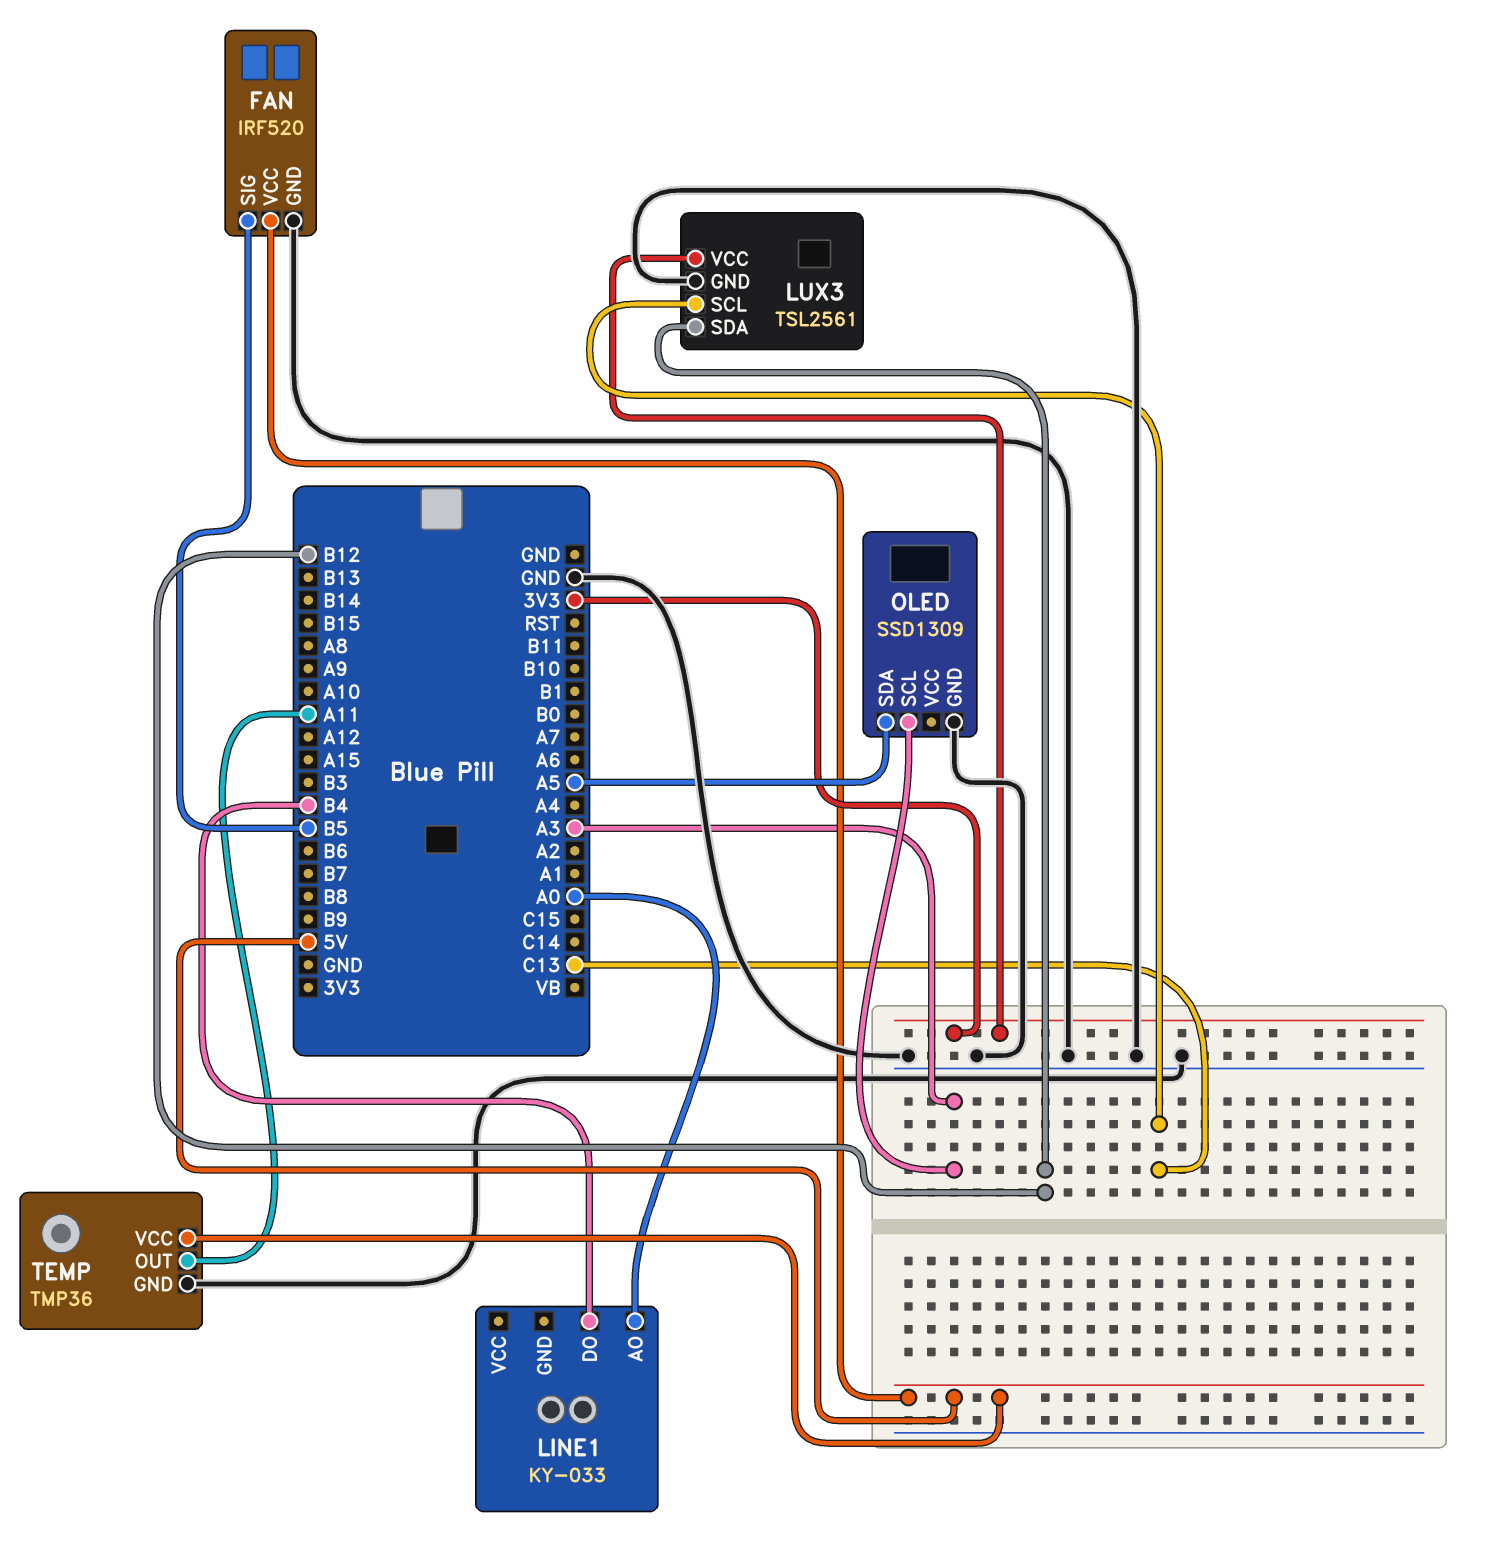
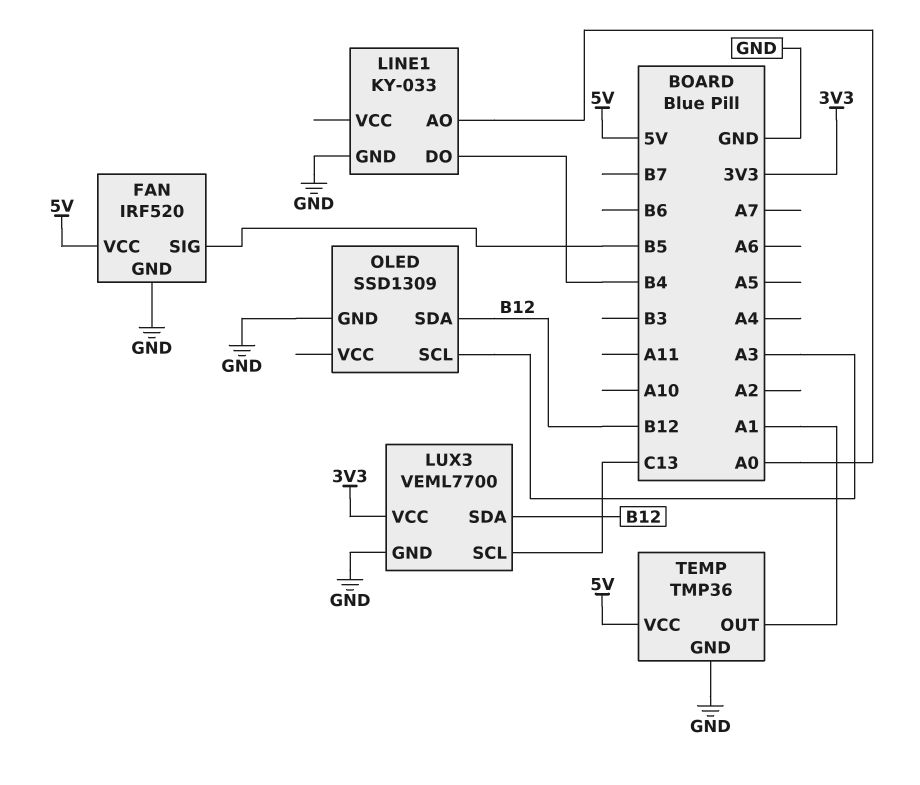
LINE1 pin GND: none -> GND
LUX3: TSL2561 -> VEML7700
OLED pin SDA: A5 -> B12
TEMP pin OUT: A11 -> A1

